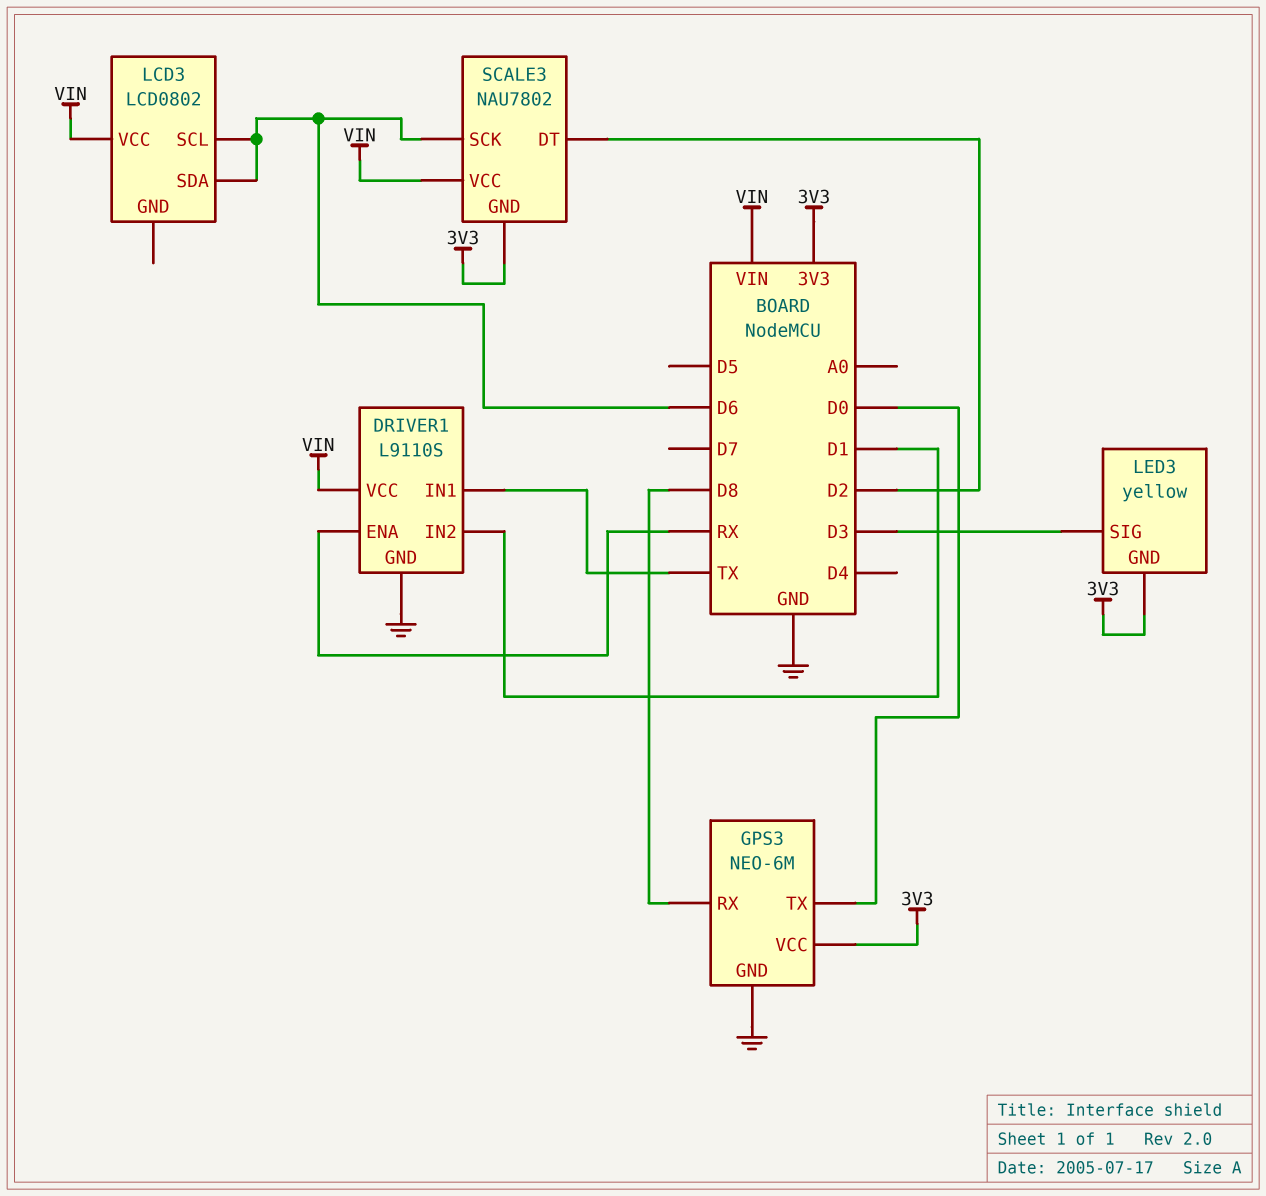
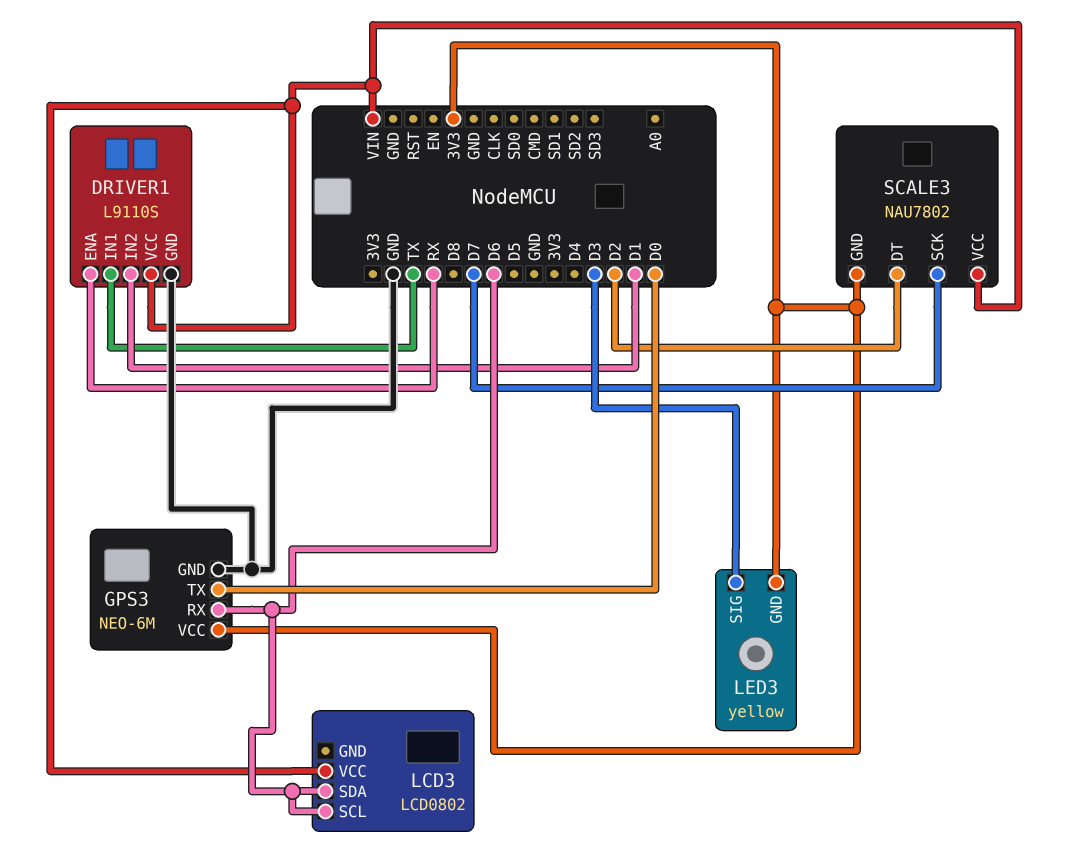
GPS3 pin RX: D8 -> D6
SCALE3 pin SCK: D6 -> D7

